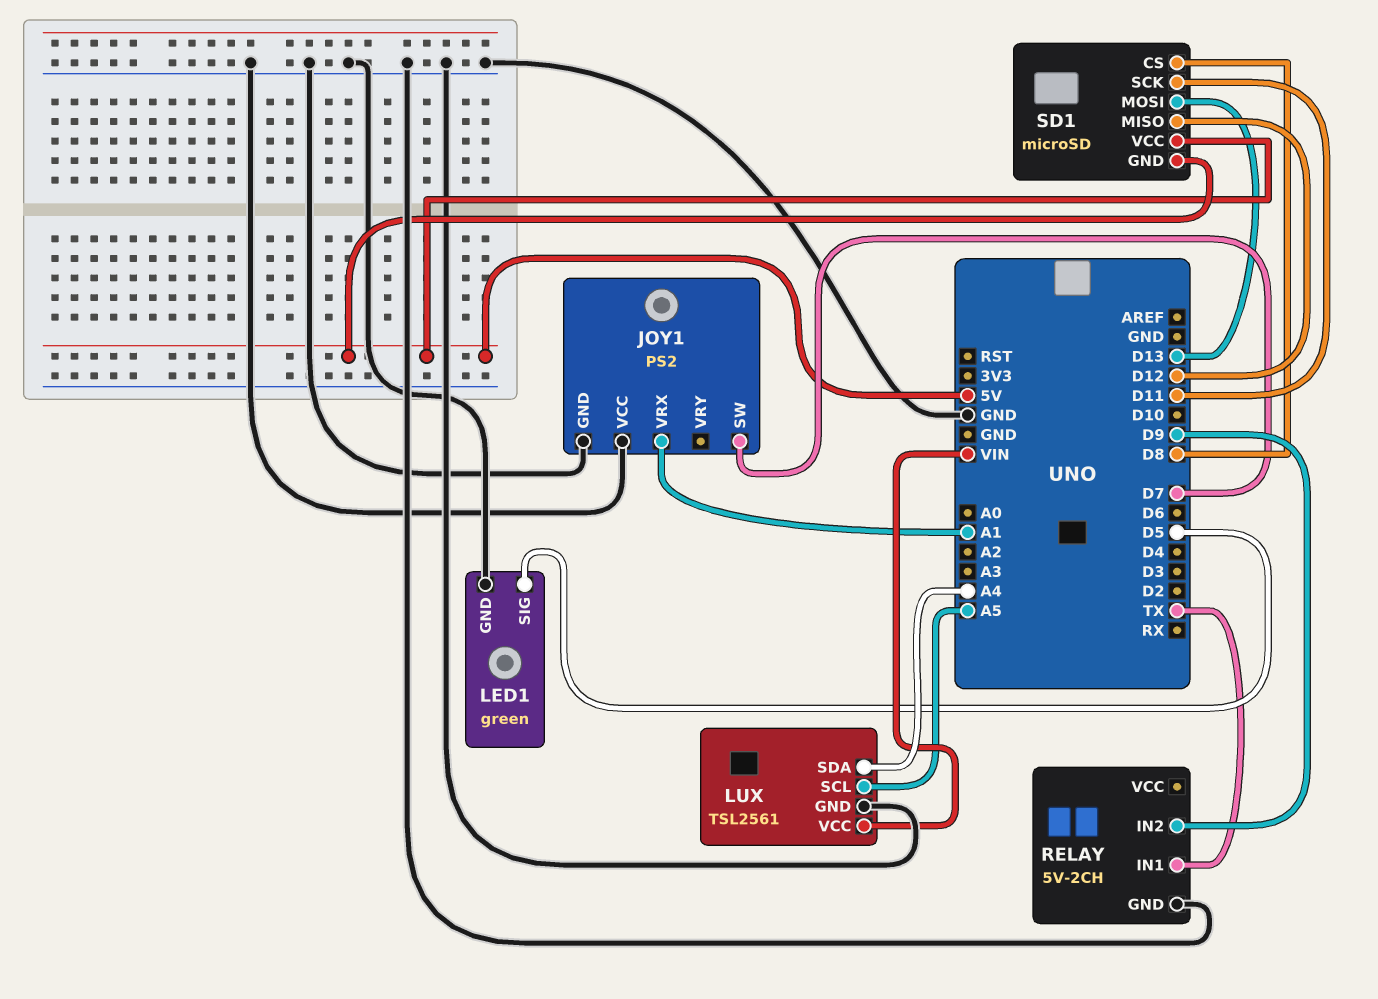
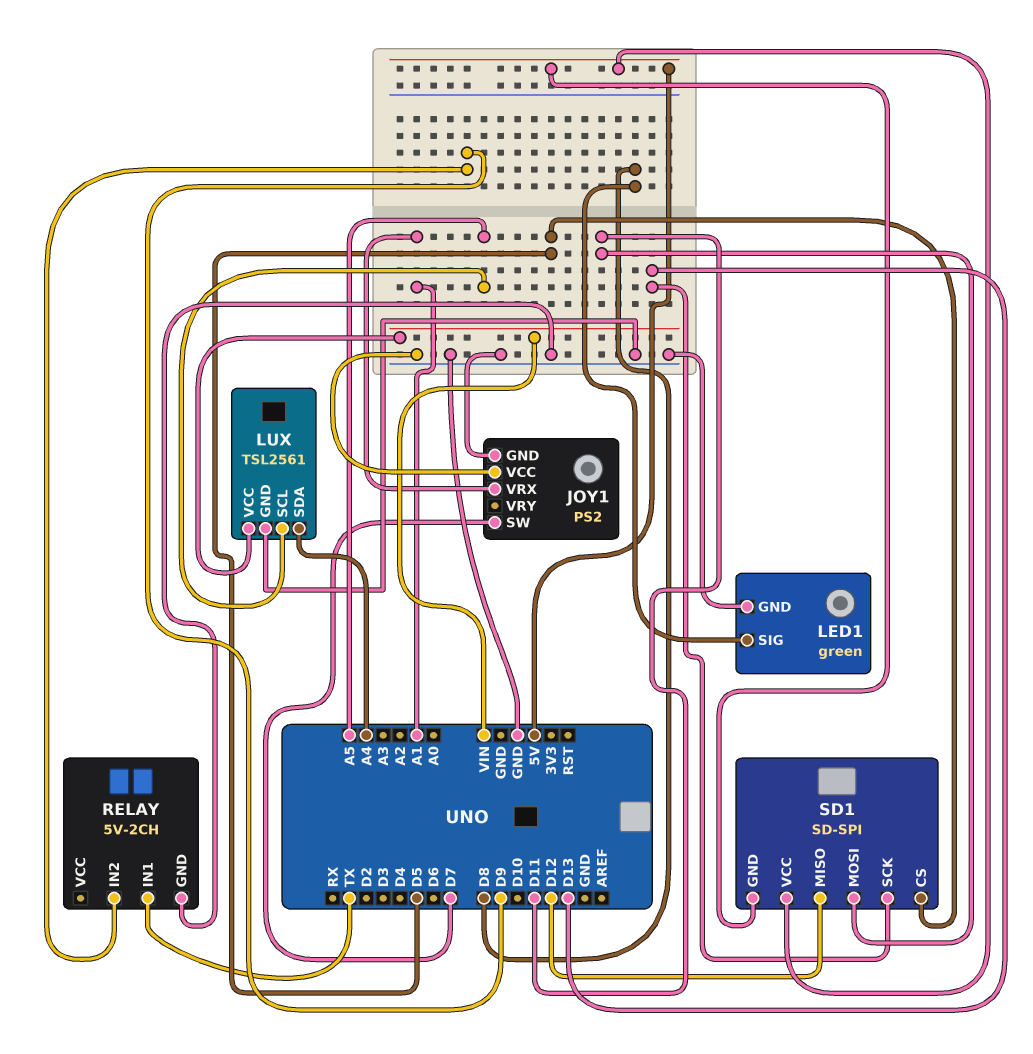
LED1 pin SIG: D5 -> D8
SD1: microSD -> SD-SPI
SD1 pin CS: D8 -> D5
SD1 pin MOSI: D13 -> D11
SD1 pin SCK: D11 -> D13

